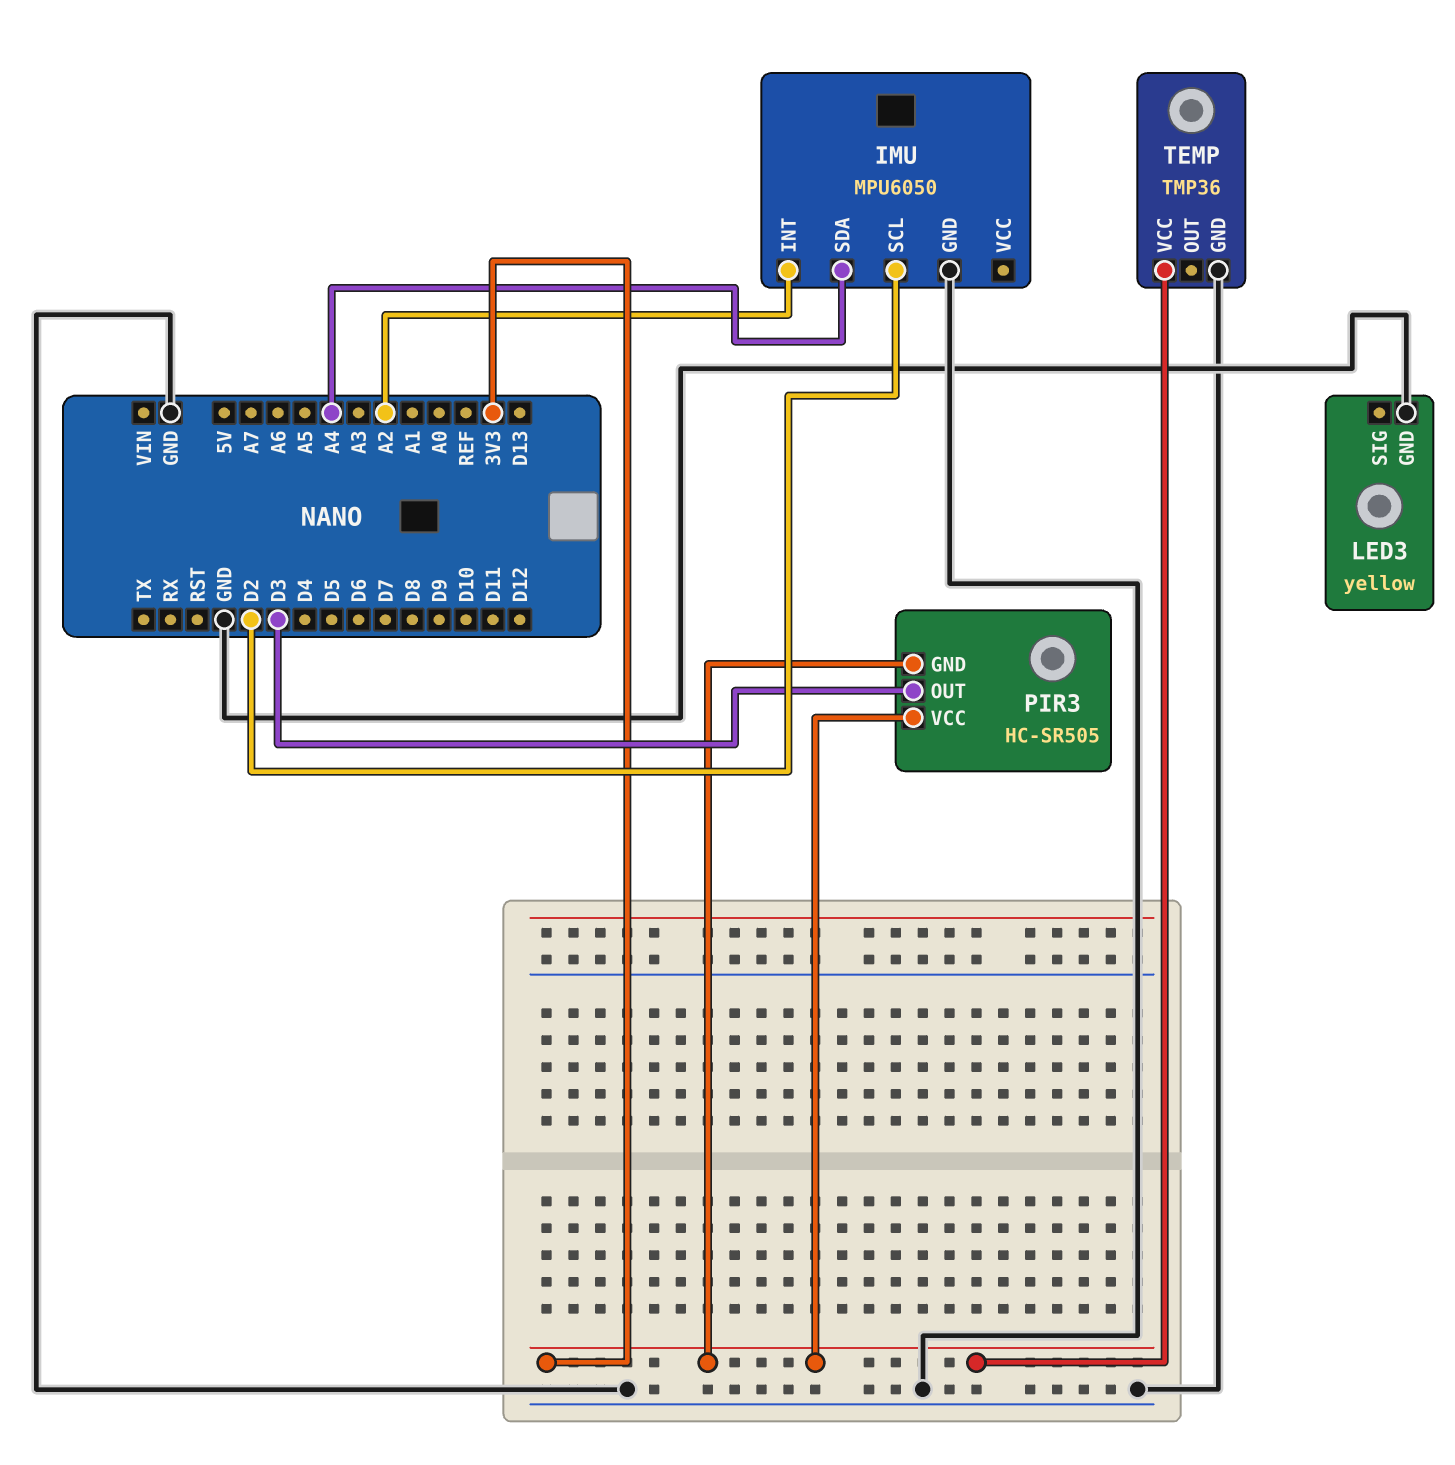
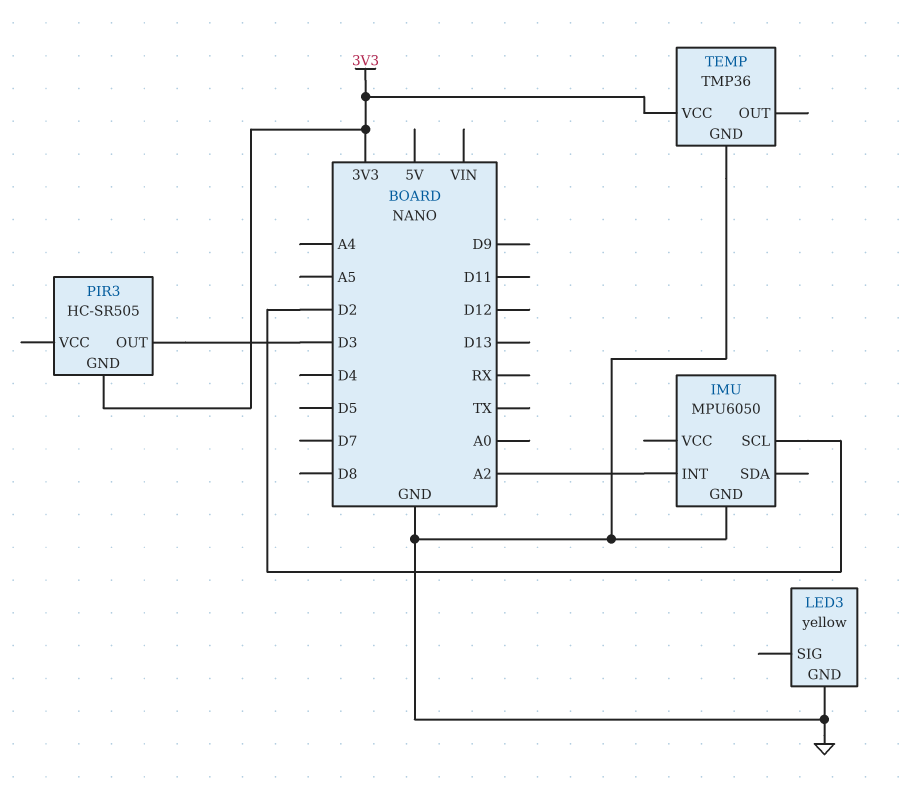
IMU pin SDA: A4 -> none
PIR3 pin VCC: 3V3 -> none

